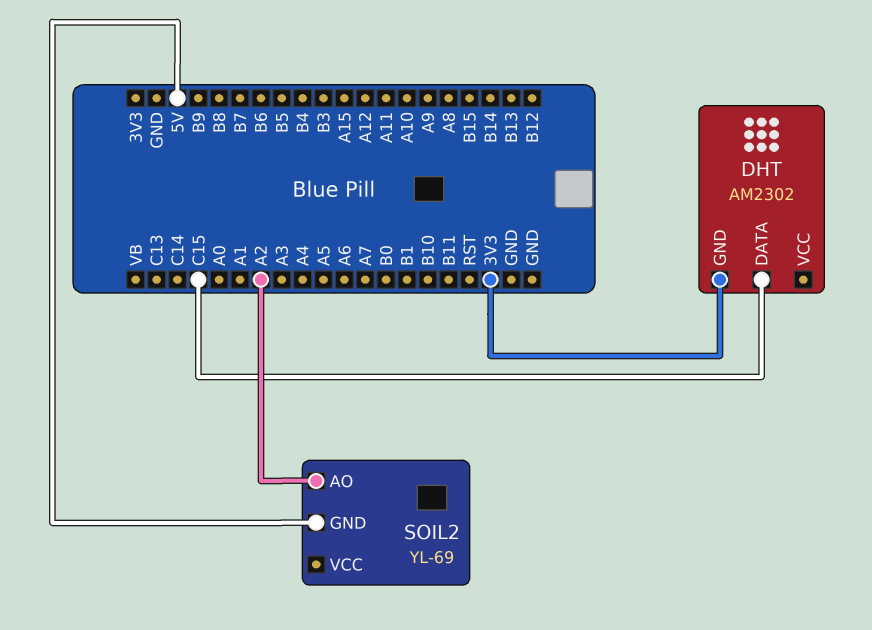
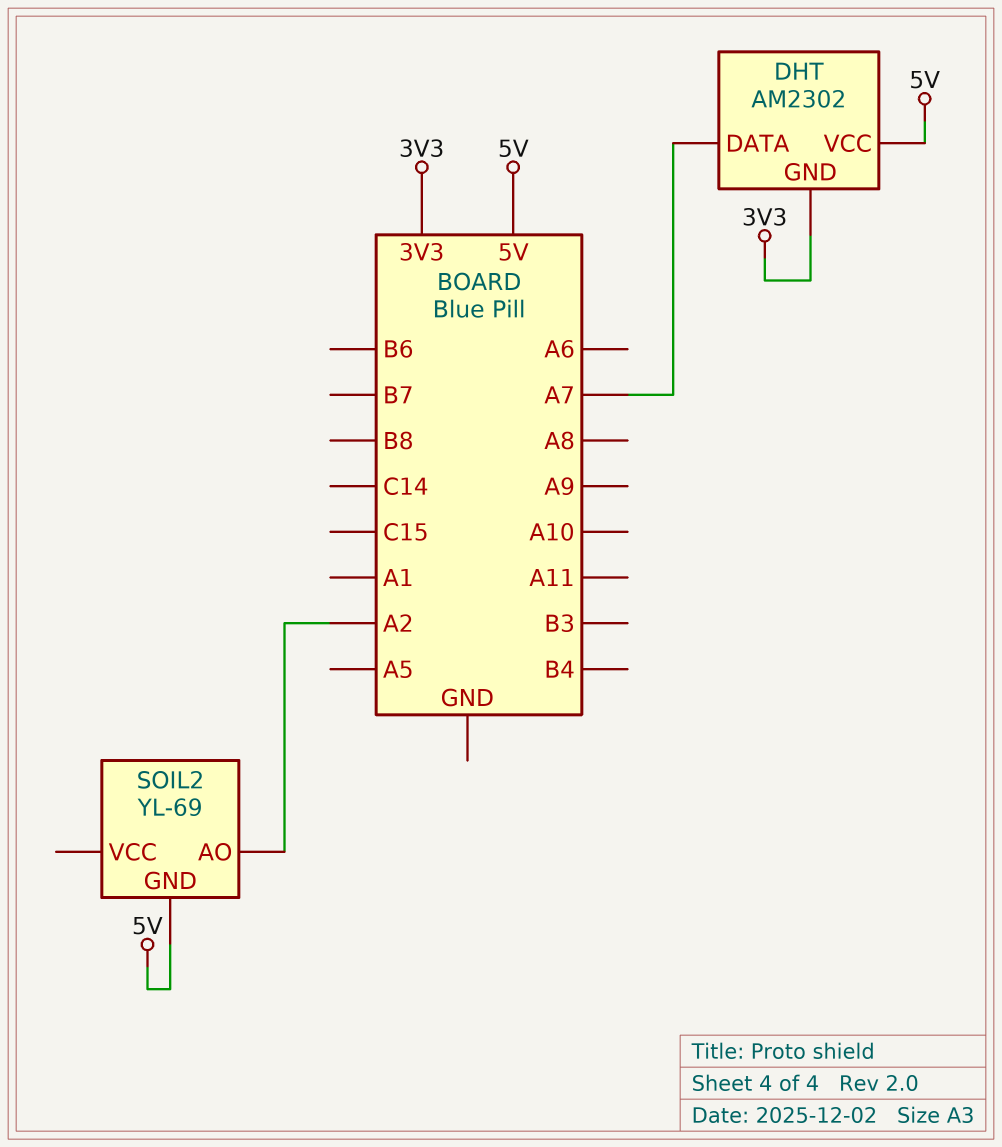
DHT pin DATA: C15 -> A7
DHT pin VCC: none -> 5V

